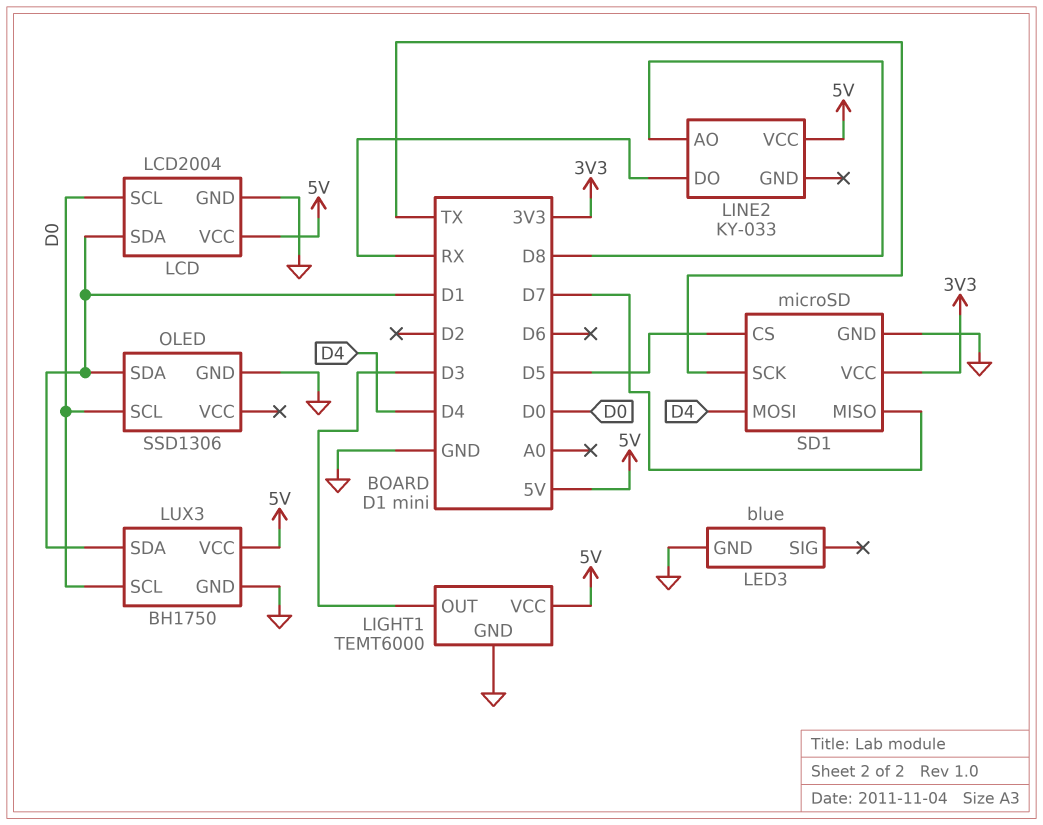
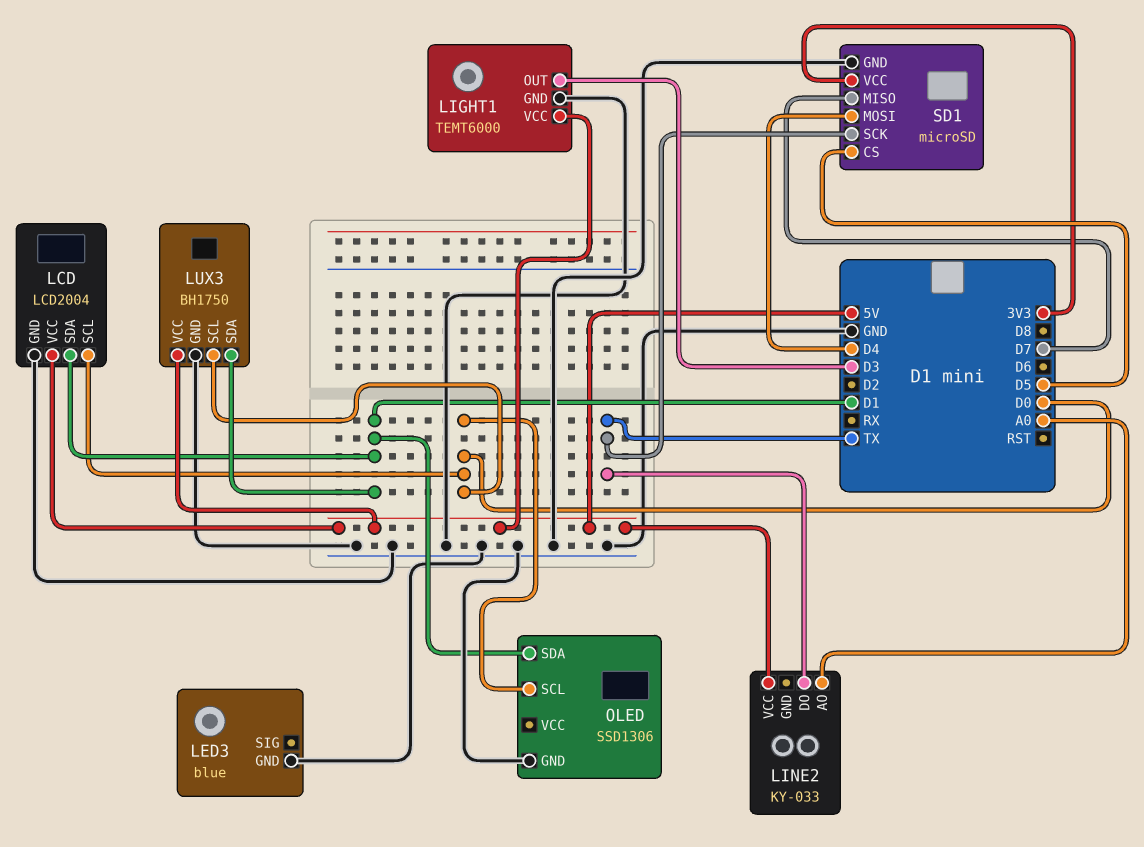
LINE2 pin AO: D8 -> A0
LINE2 pin DO: RX -> TX

